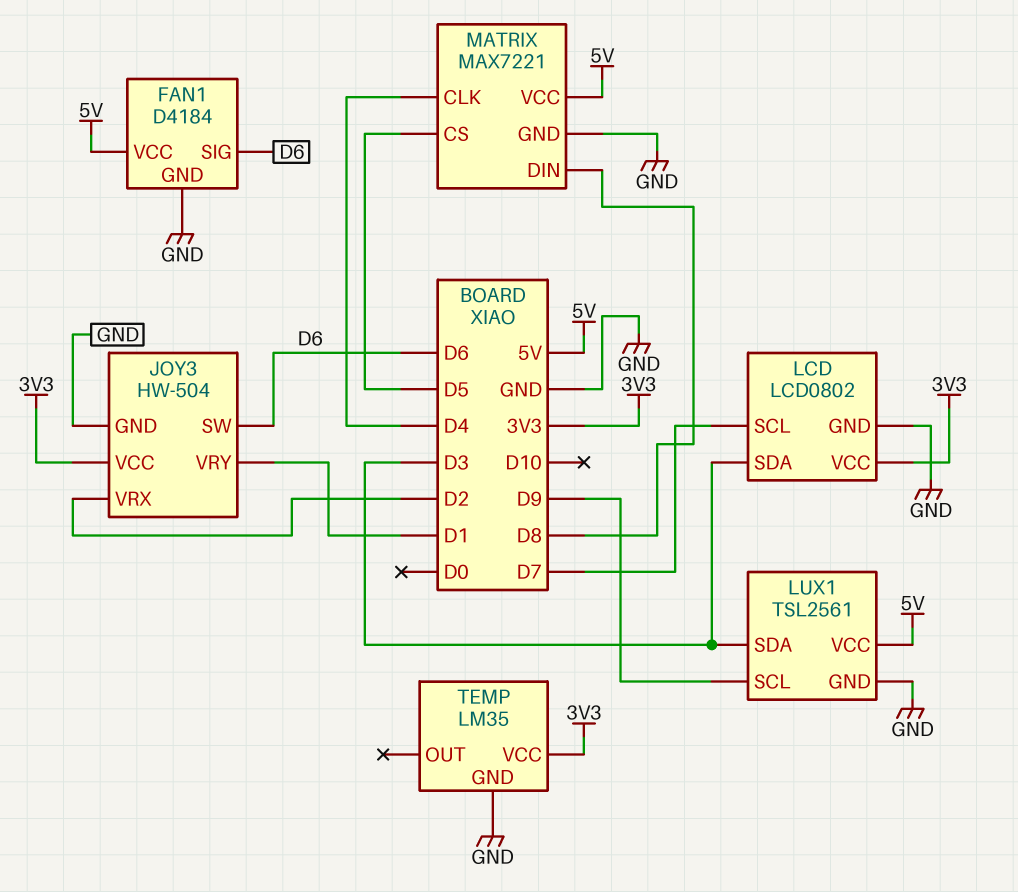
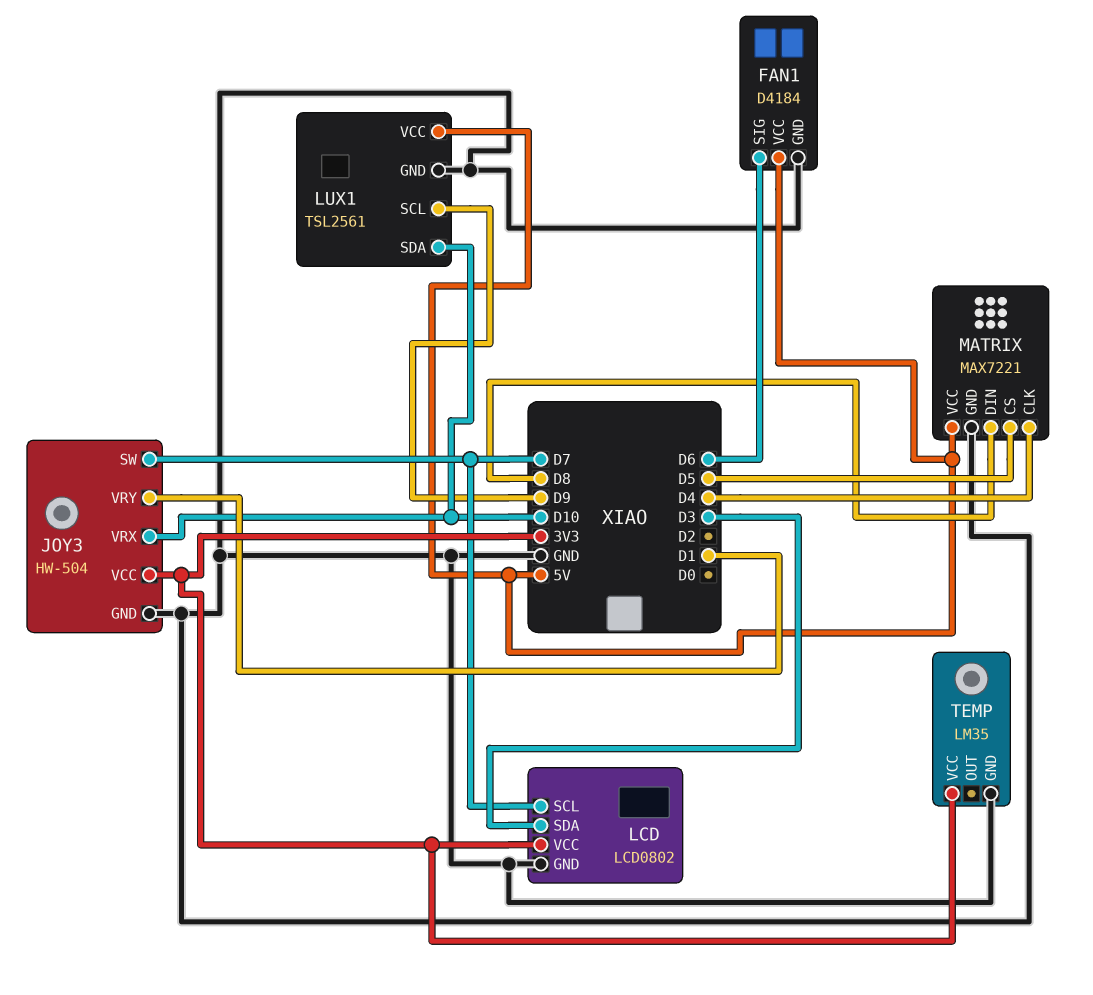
JOY3 pin SW: D6 -> D7
JOY3 pin VRX: D2 -> D10
LUX1 pin SDA: D3 -> D10

